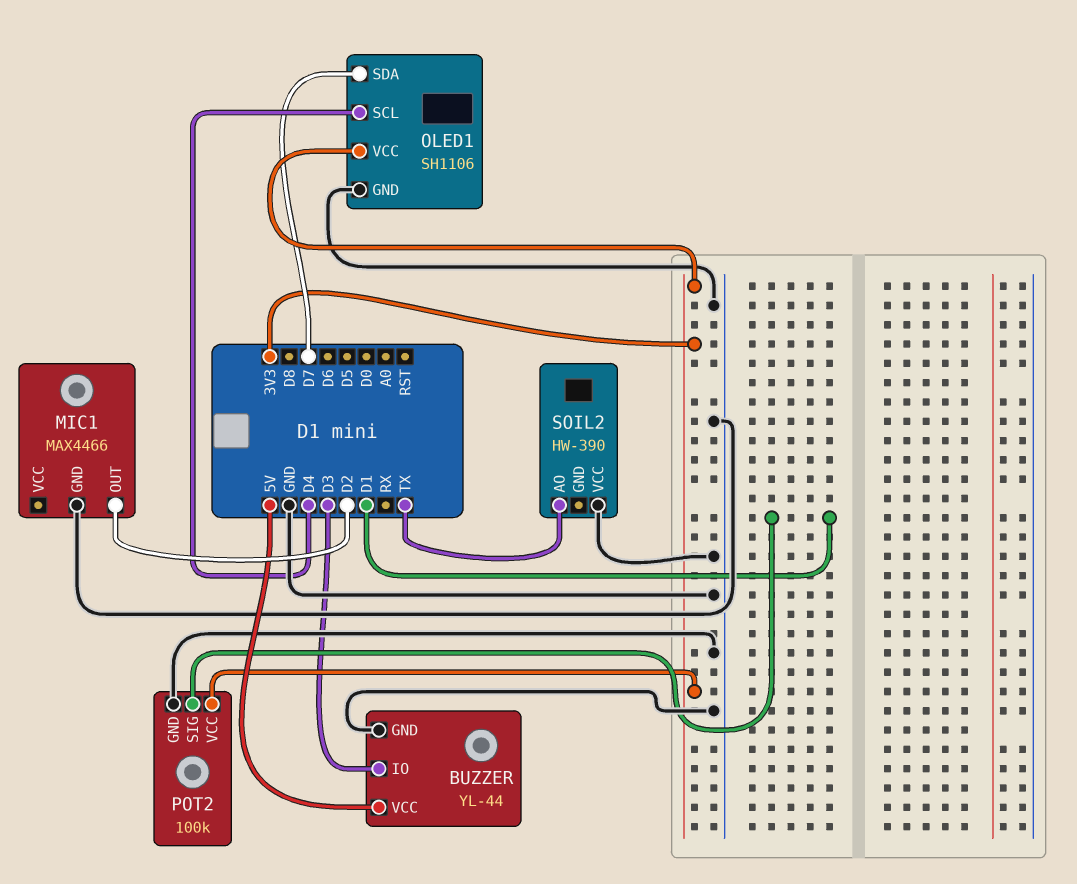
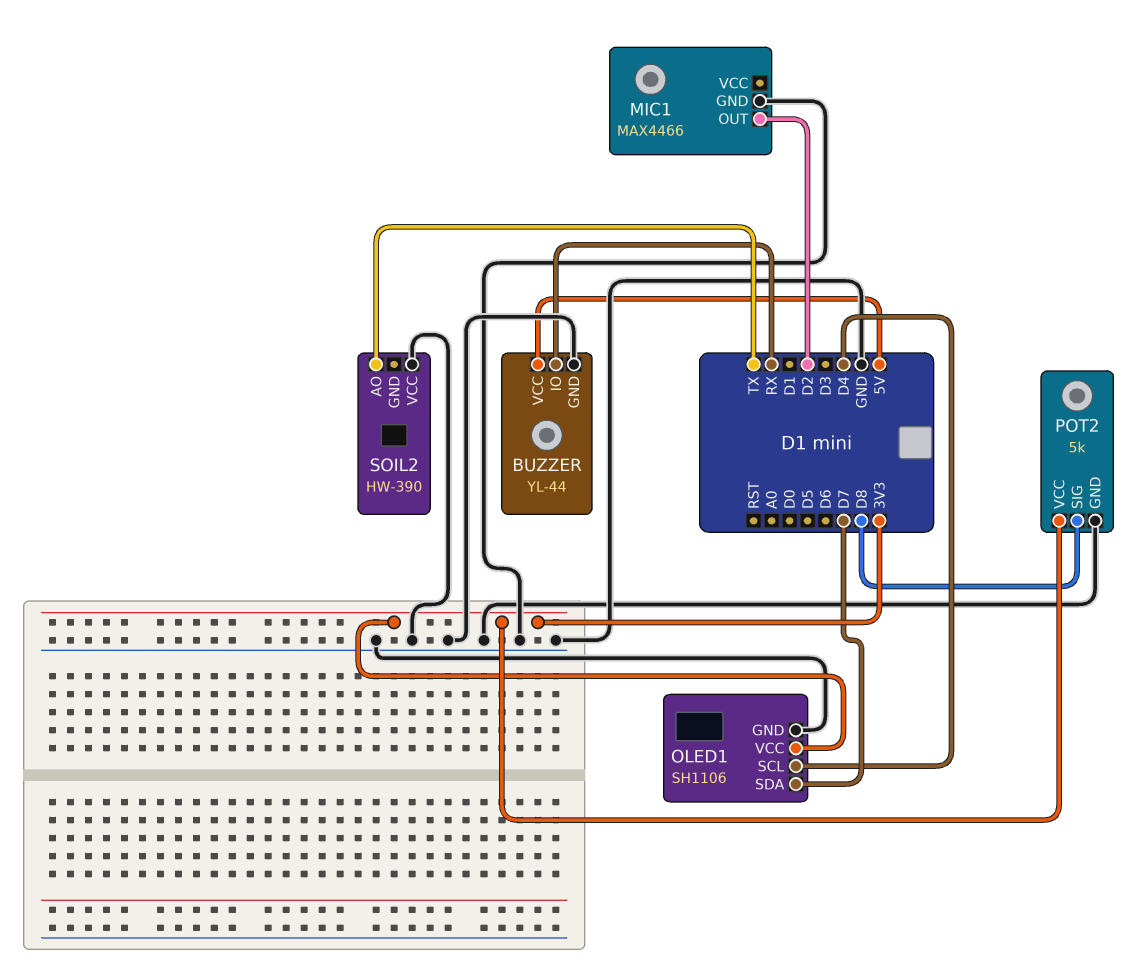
BUZZER pin IO: D3 -> RX
POT2: 100k -> 5k
POT2 pin SIG: D1 -> D8

